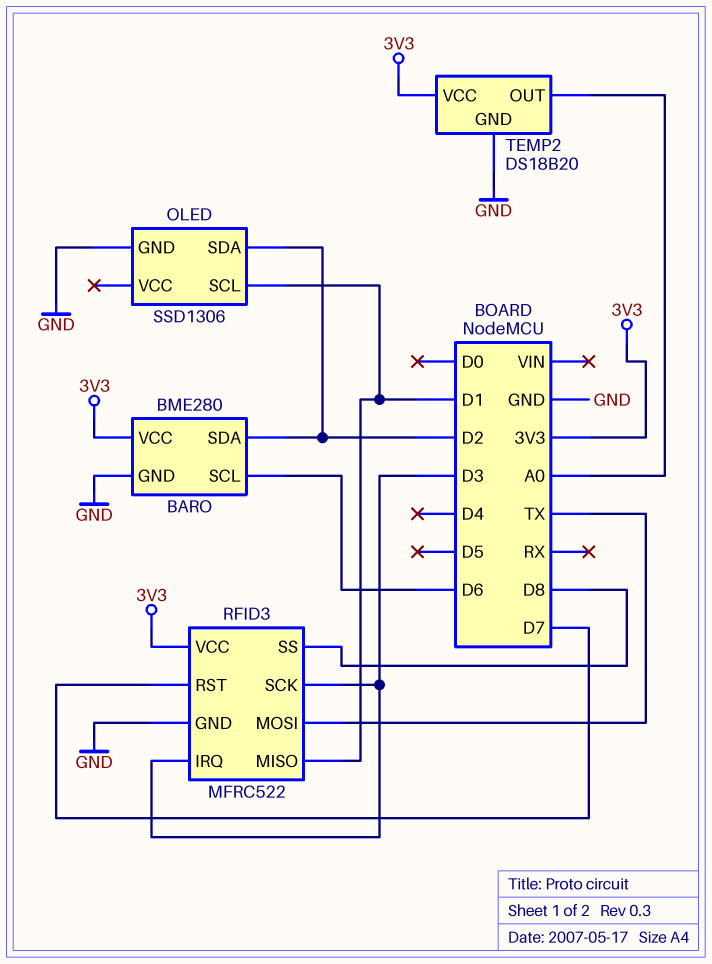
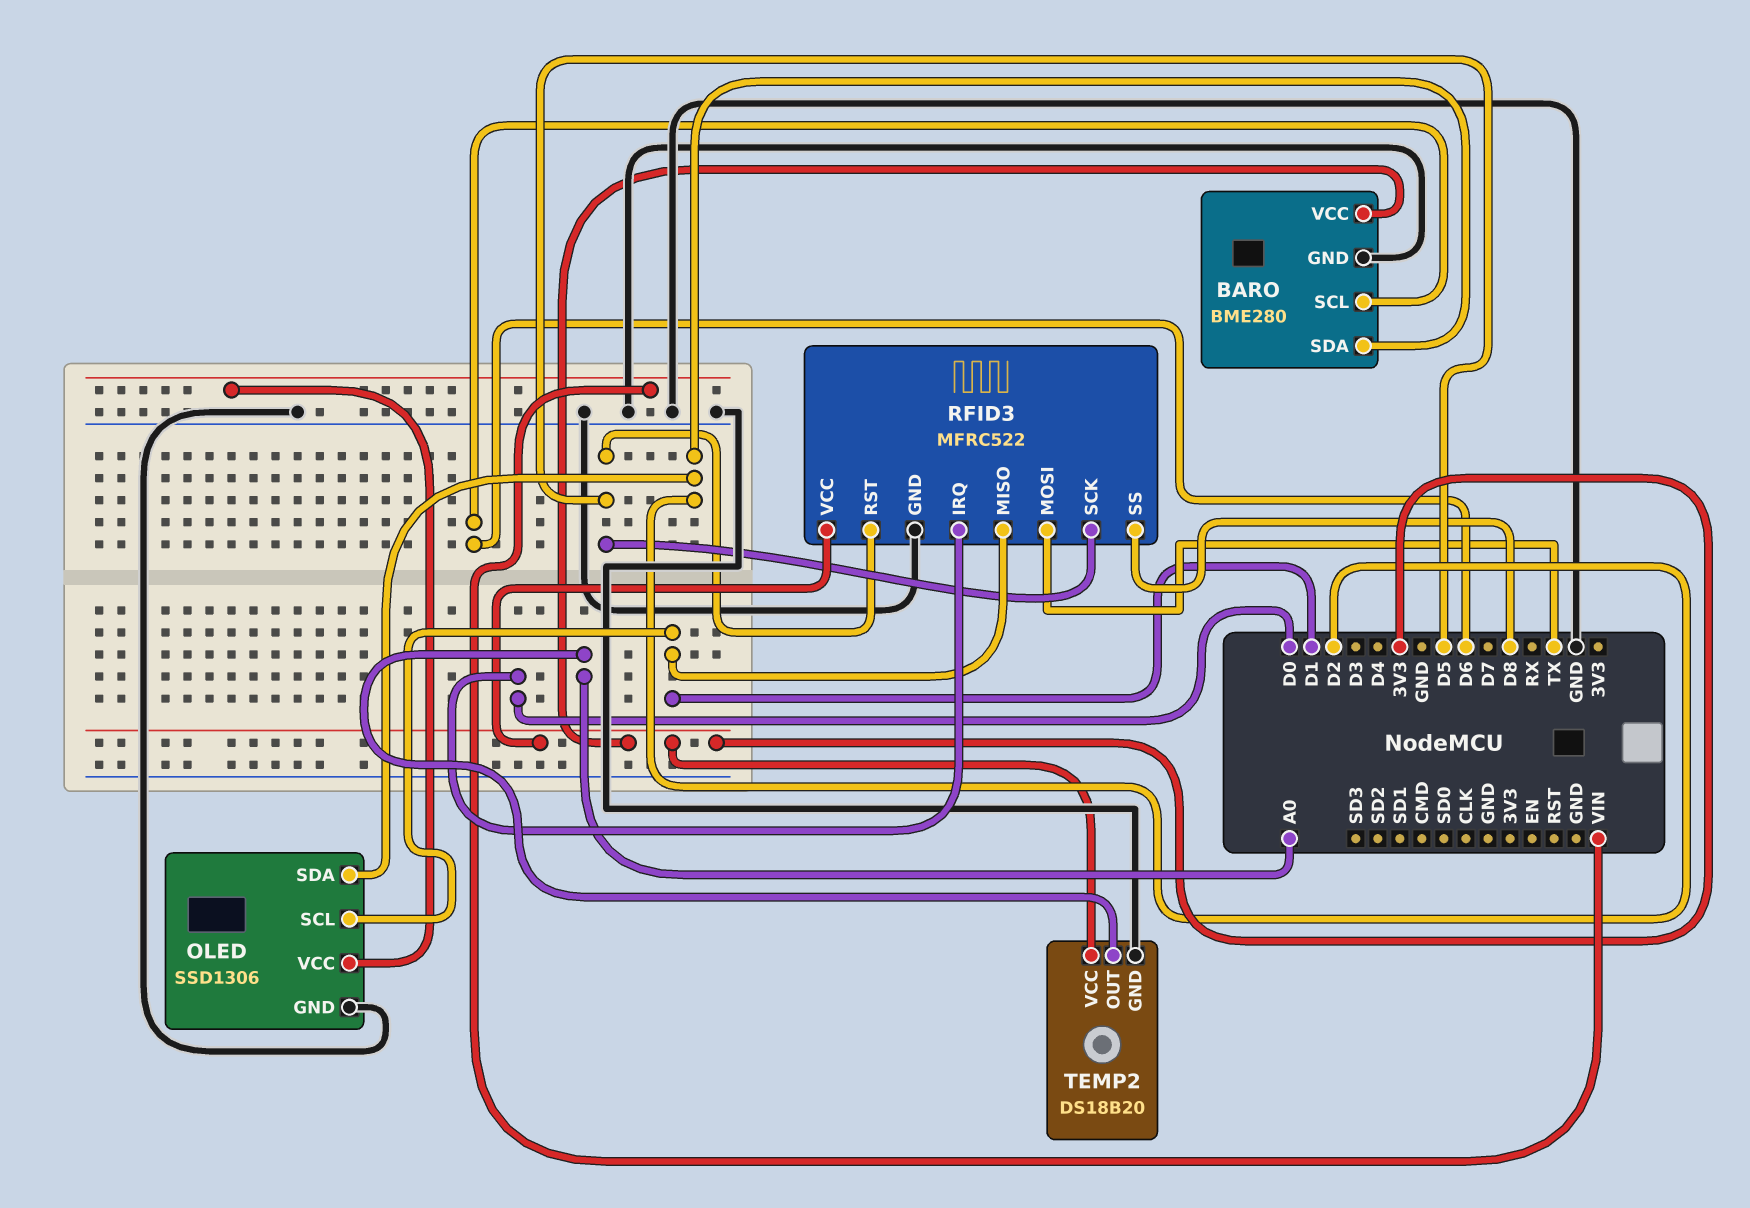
OLED pin VCC: none -> VIN
RFID3 pin IRQ: D3 -> D0
RFID3 pin RST: D7 -> D5
RFID3 pin SCK: D3 -> D5

